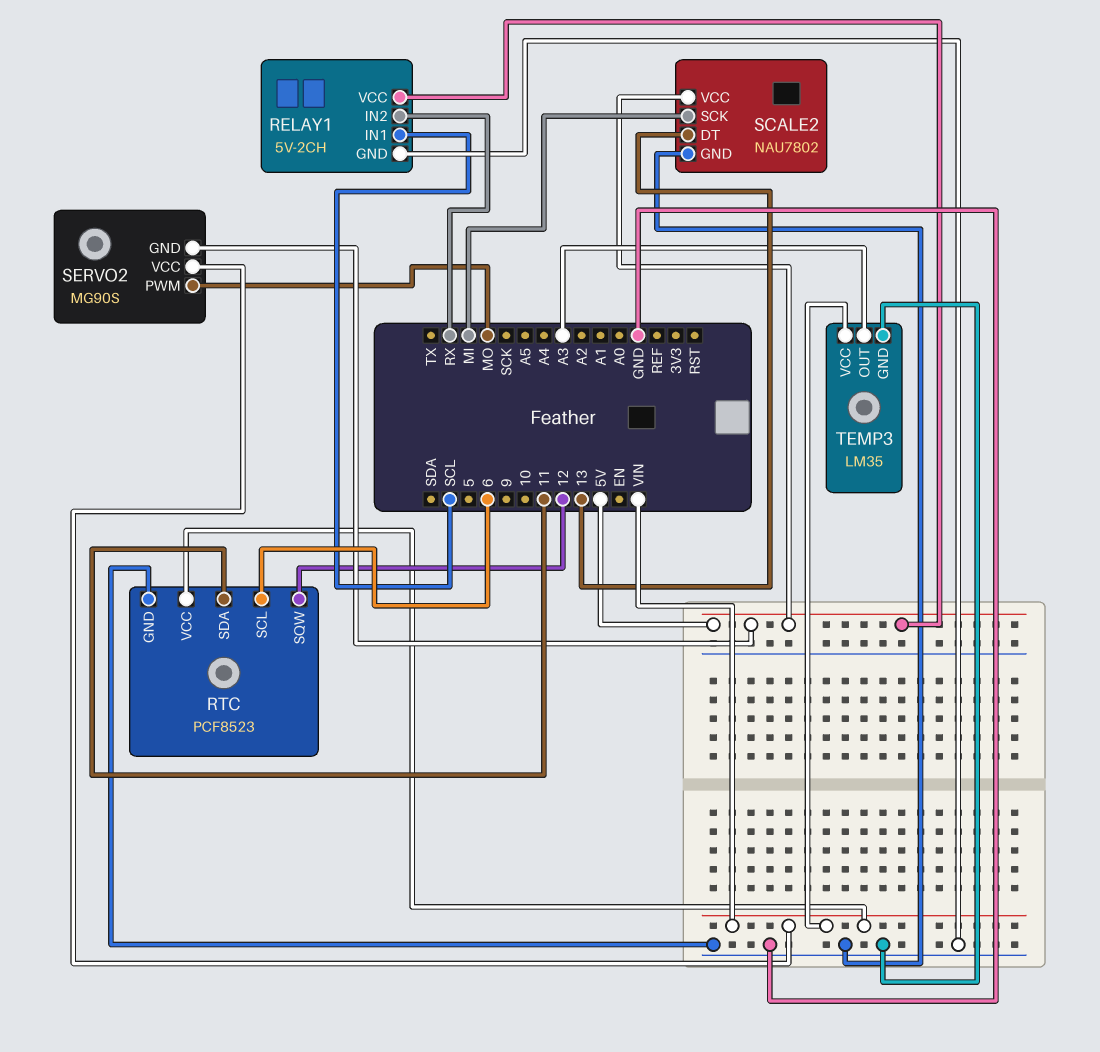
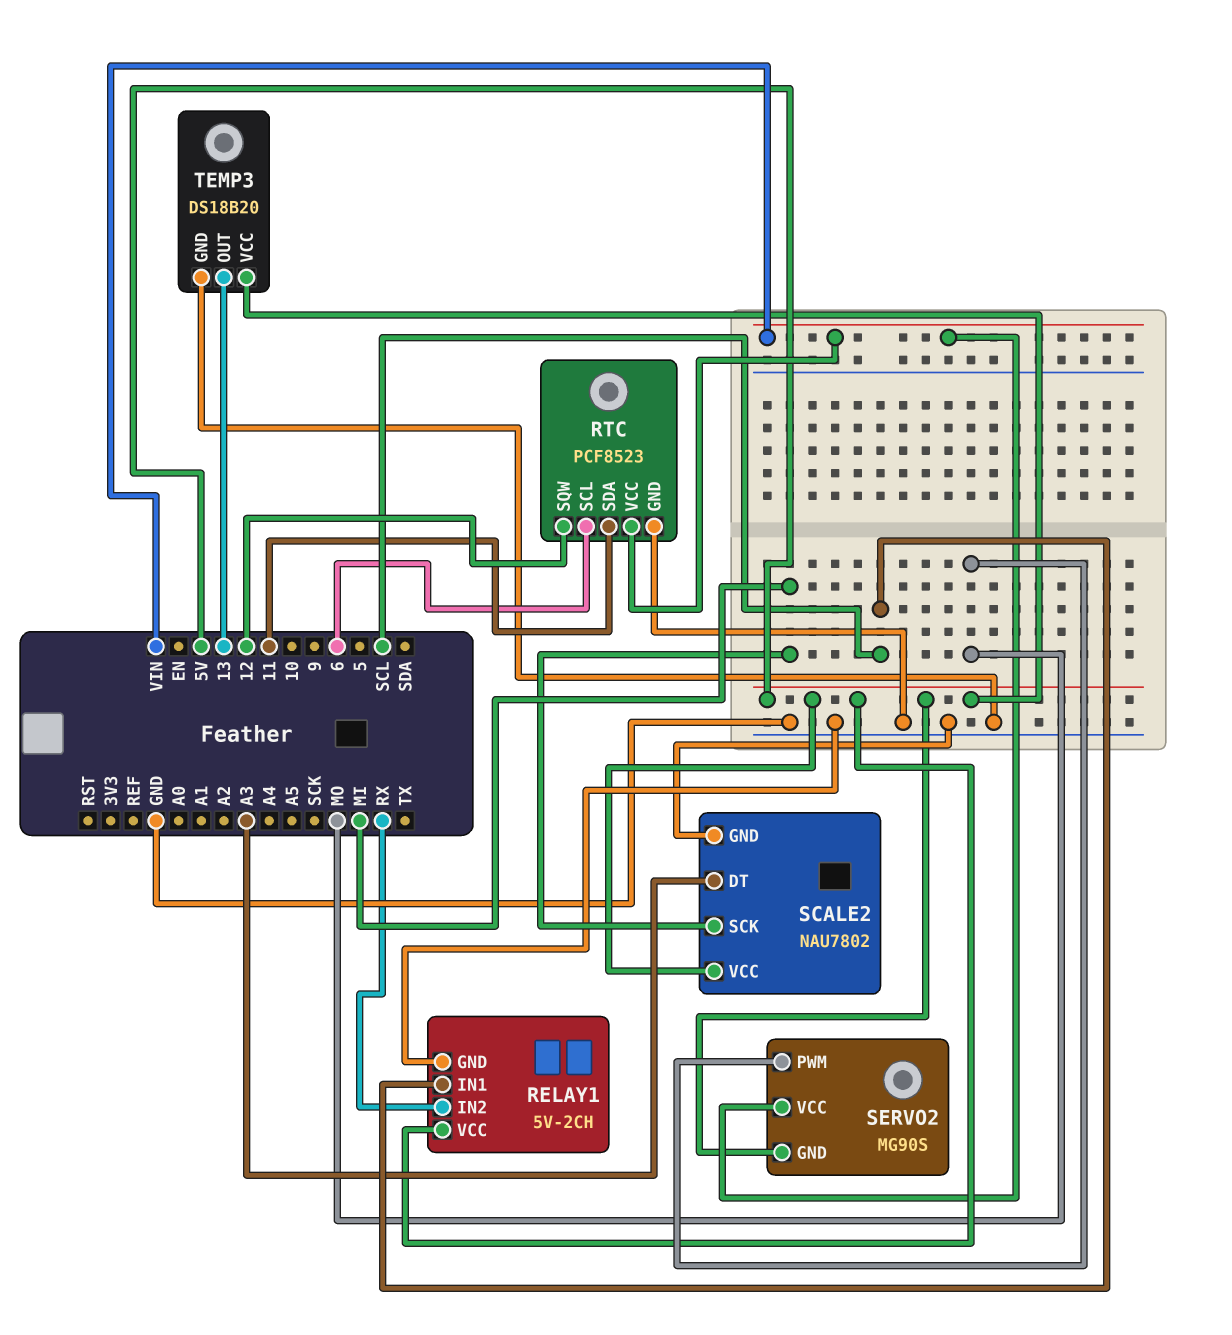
SCALE2 pin DT: 13 -> A3
TEMP3: LM35 -> DS18B20
TEMP3 pin OUT: A3 -> 13
TEMP3 pin VCC: VIN -> 5V

